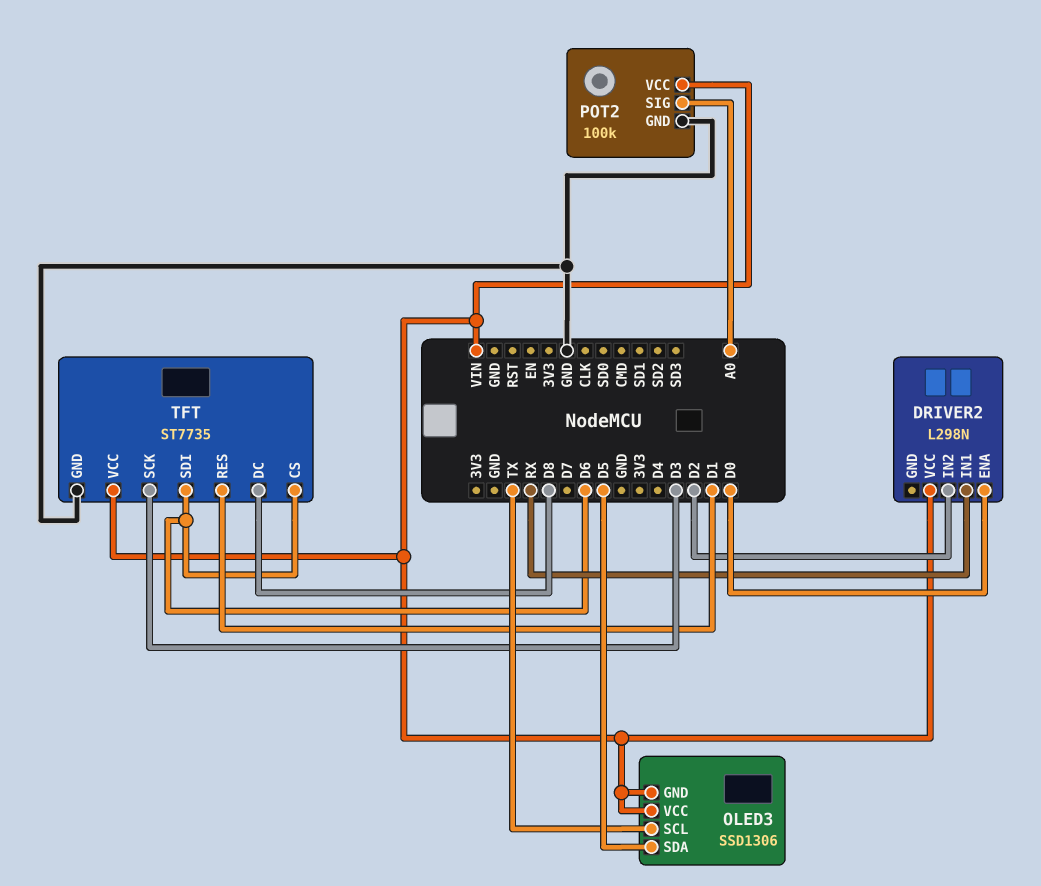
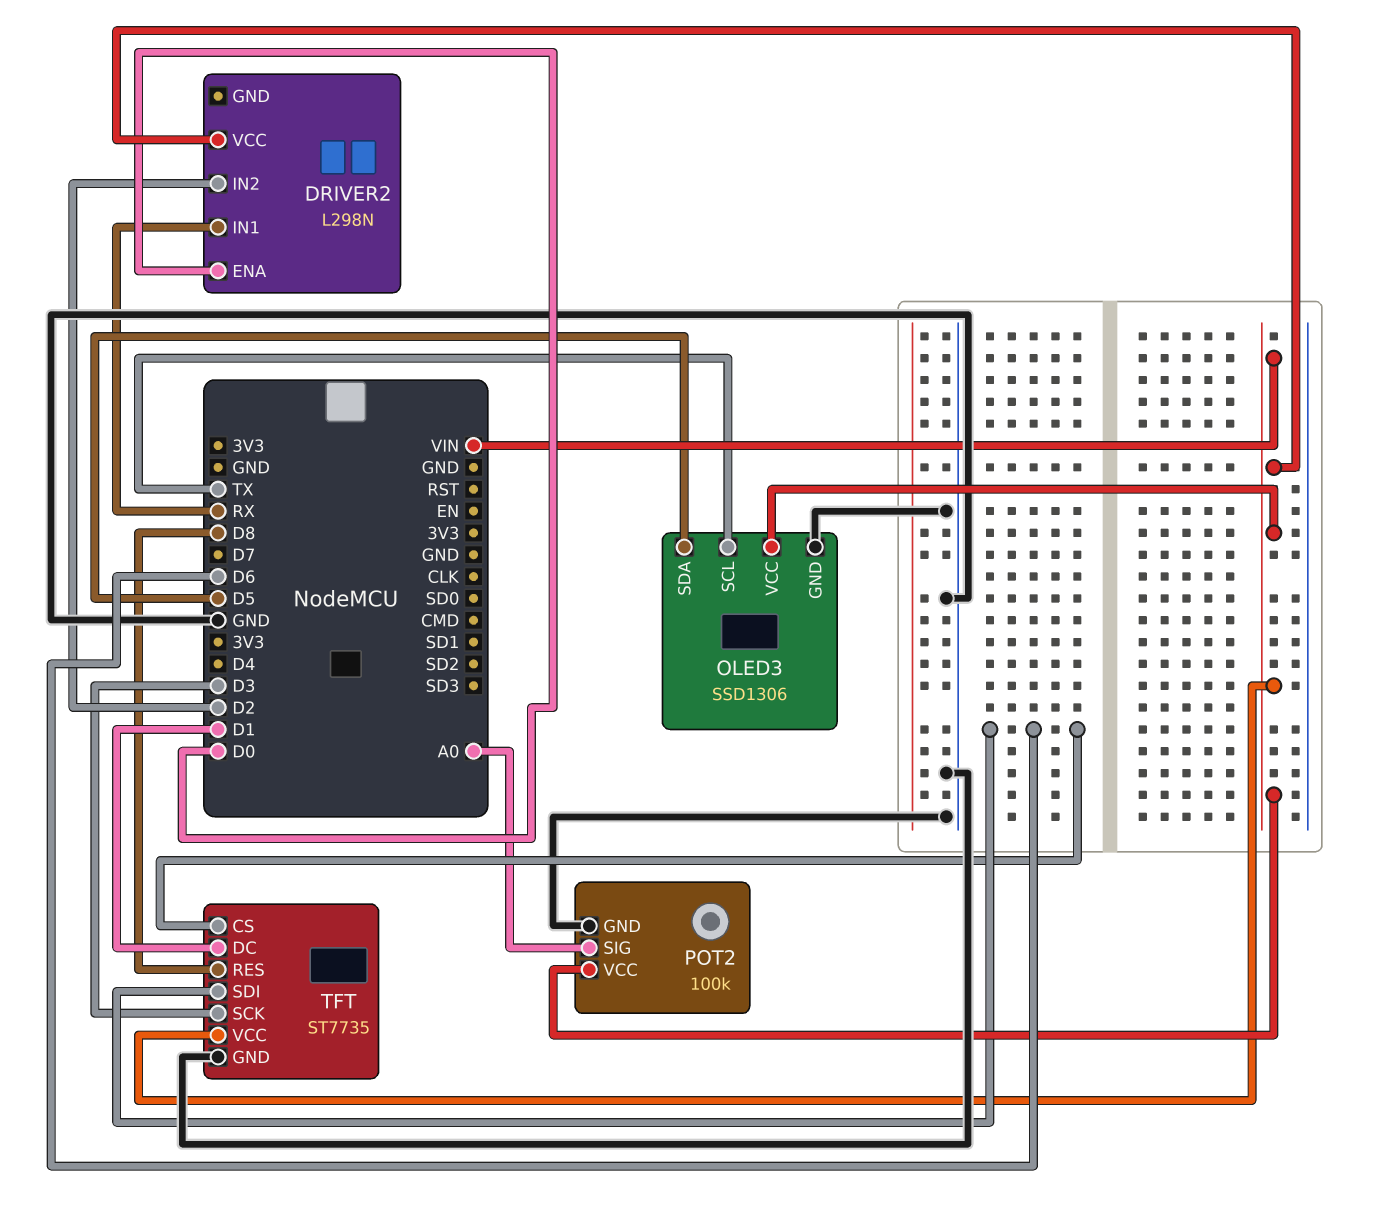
OLED3 pin GND: VIN -> GND
TFT pin DC: D8 -> D1
TFT pin RES: D1 -> D8

